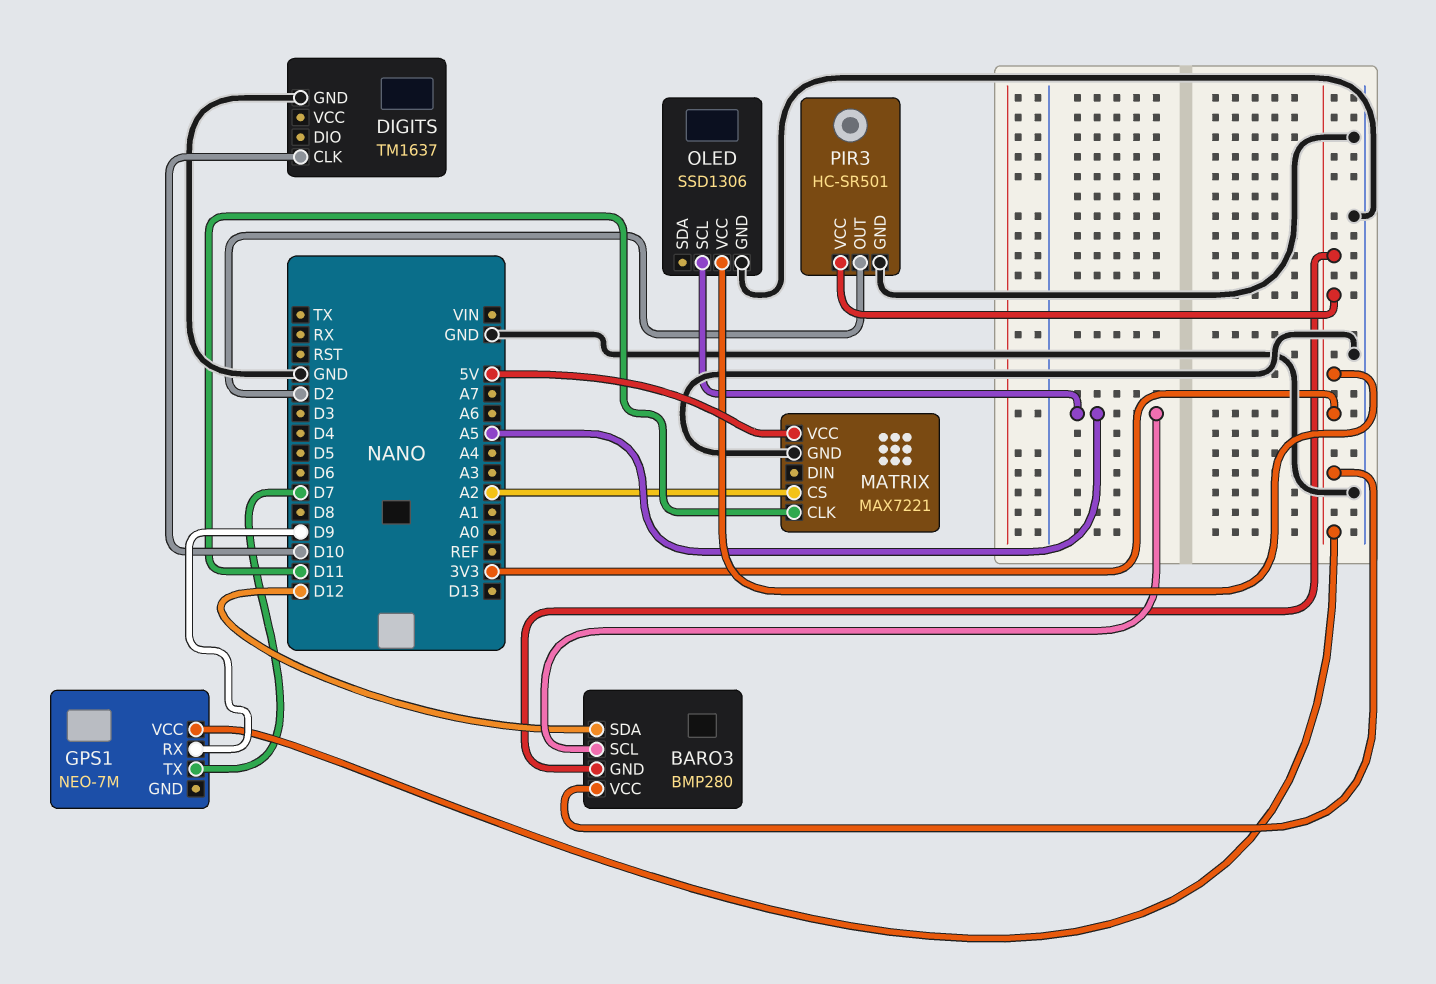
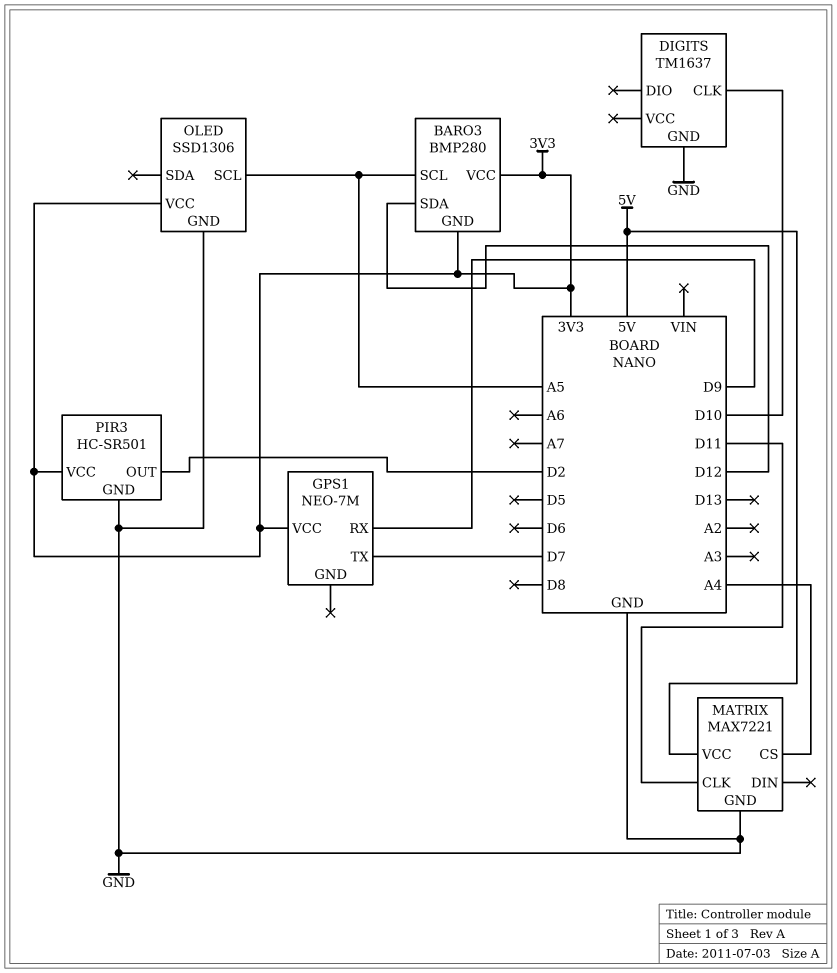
MATRIX pin CS: A2 -> A4

